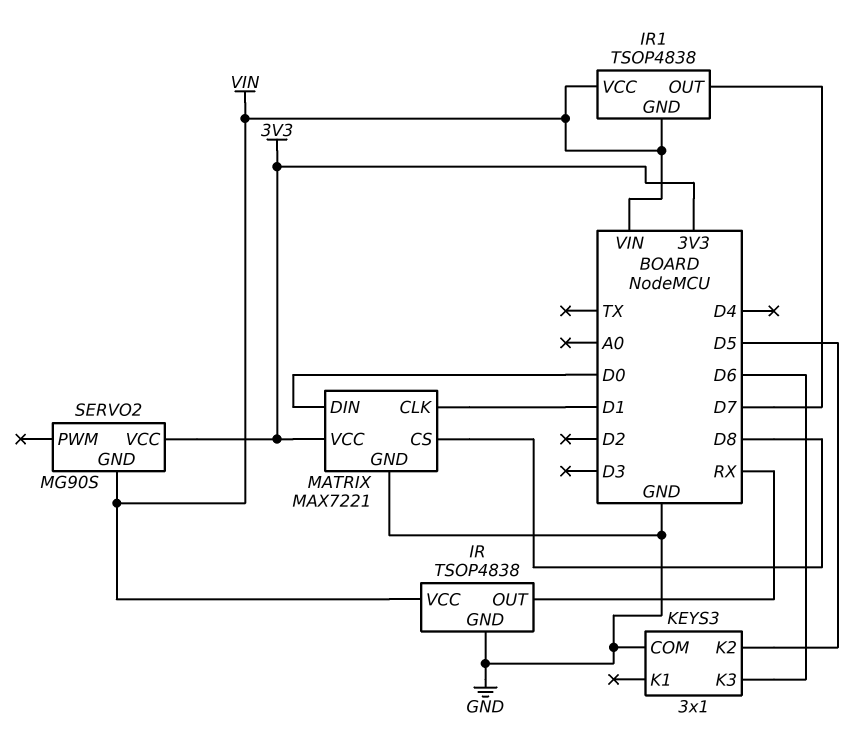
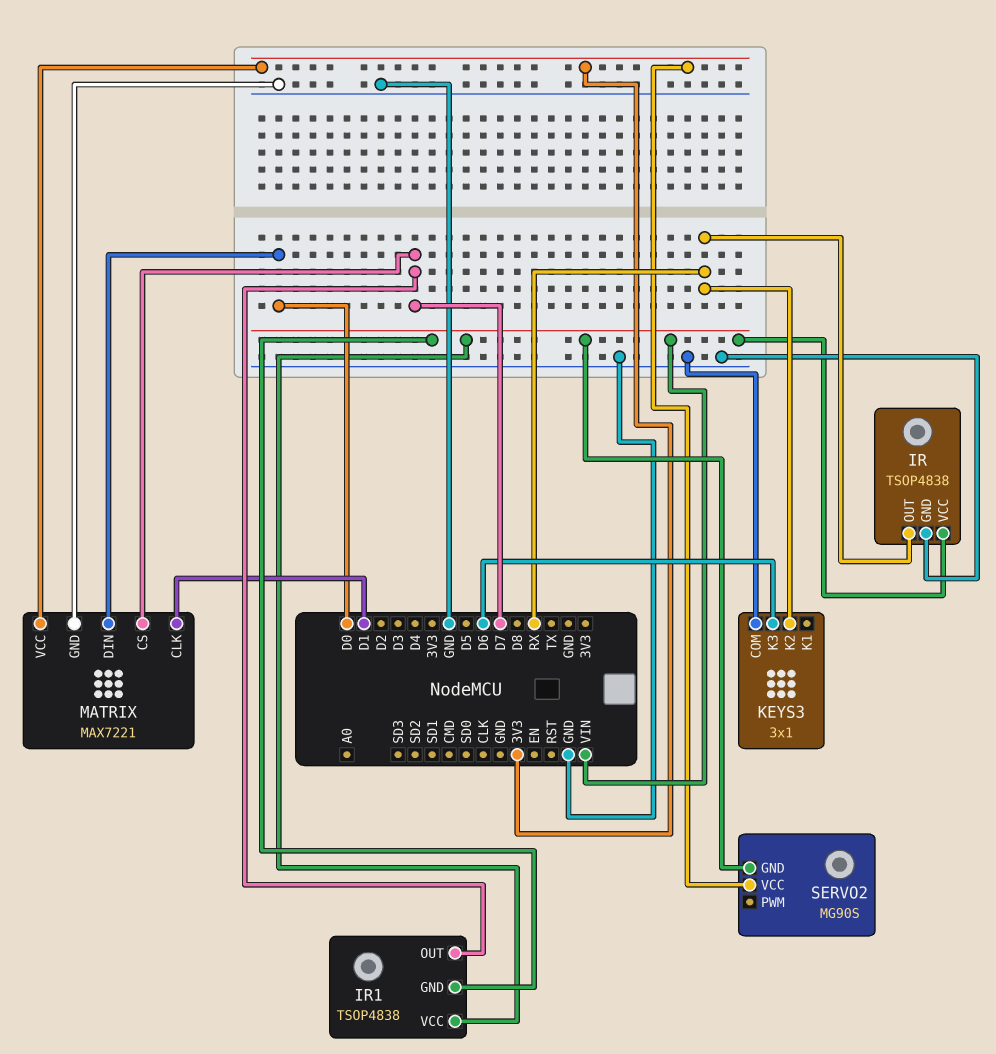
KEYS3 pin K2: D5 -> RX
MATRIX pin CS: D8 -> D7

